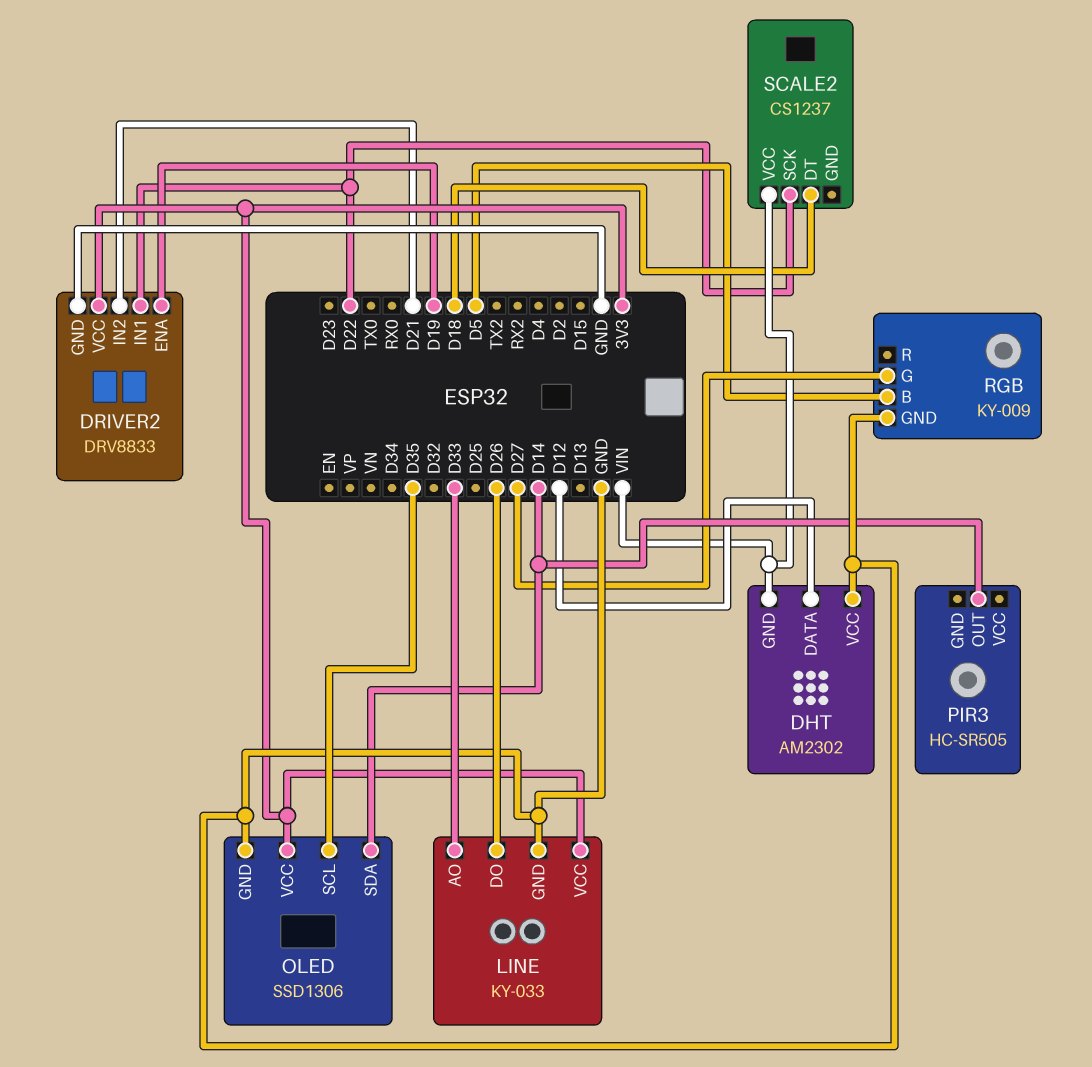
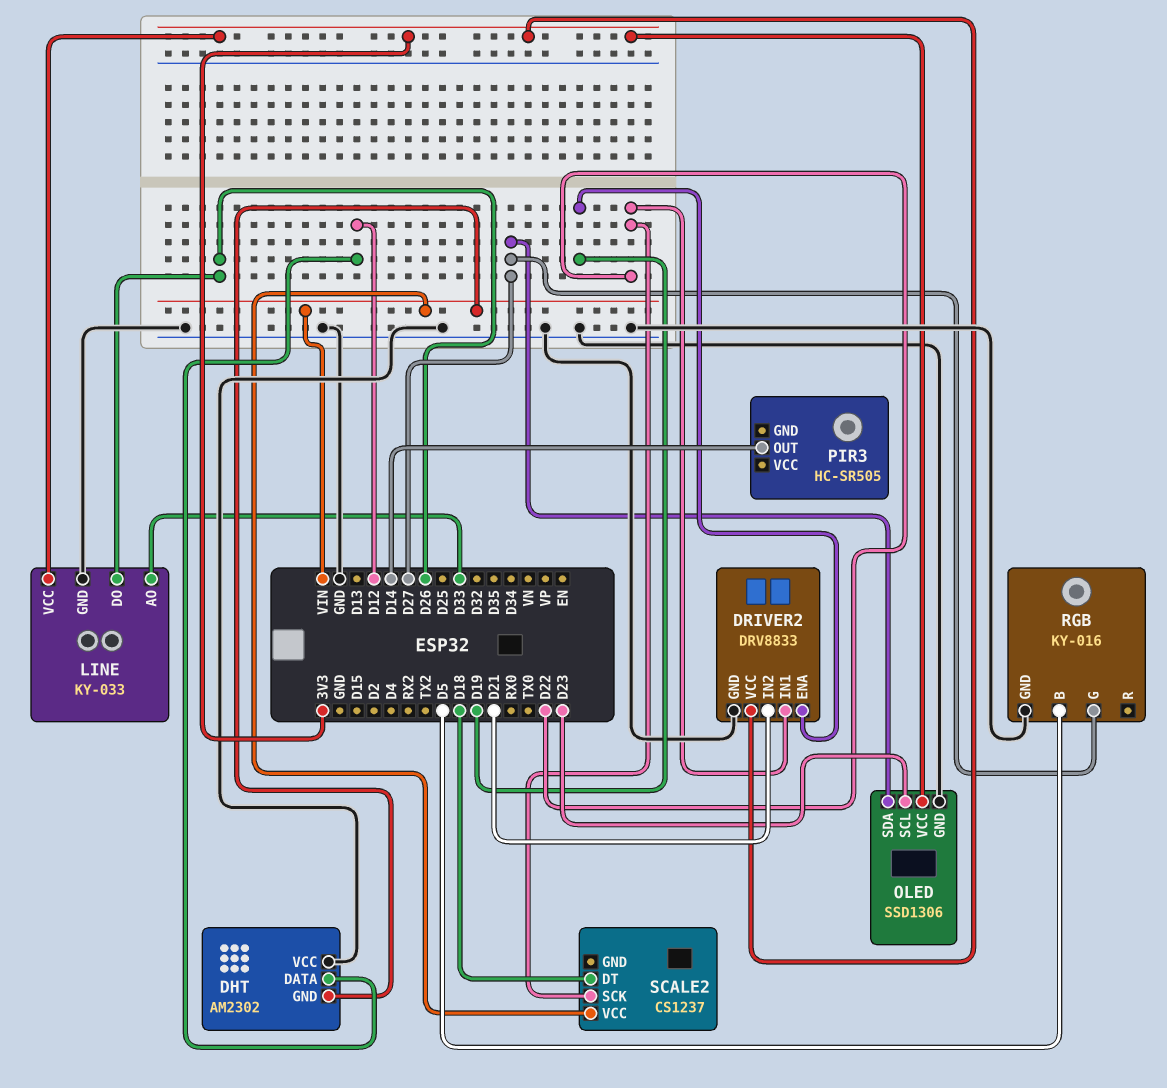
OLED pin SCL: D35 -> D23
OLED pin SDA: D14 -> D27
RGB: KY-009 -> KY-016

